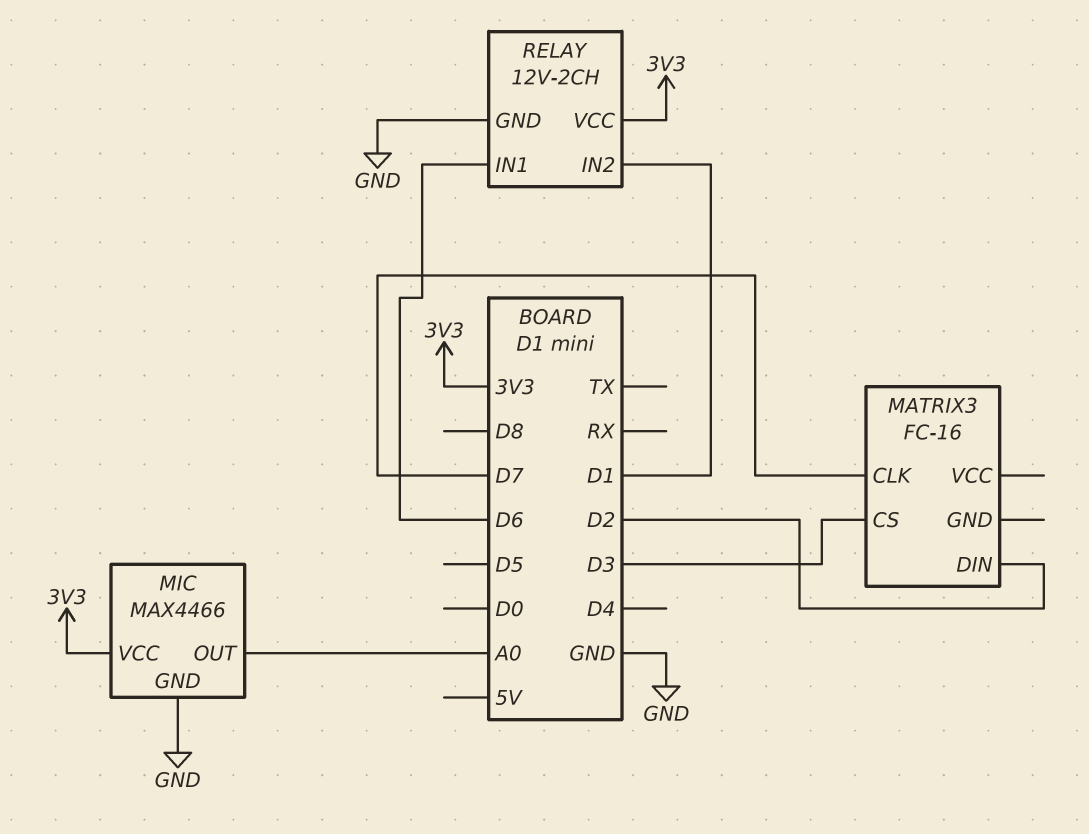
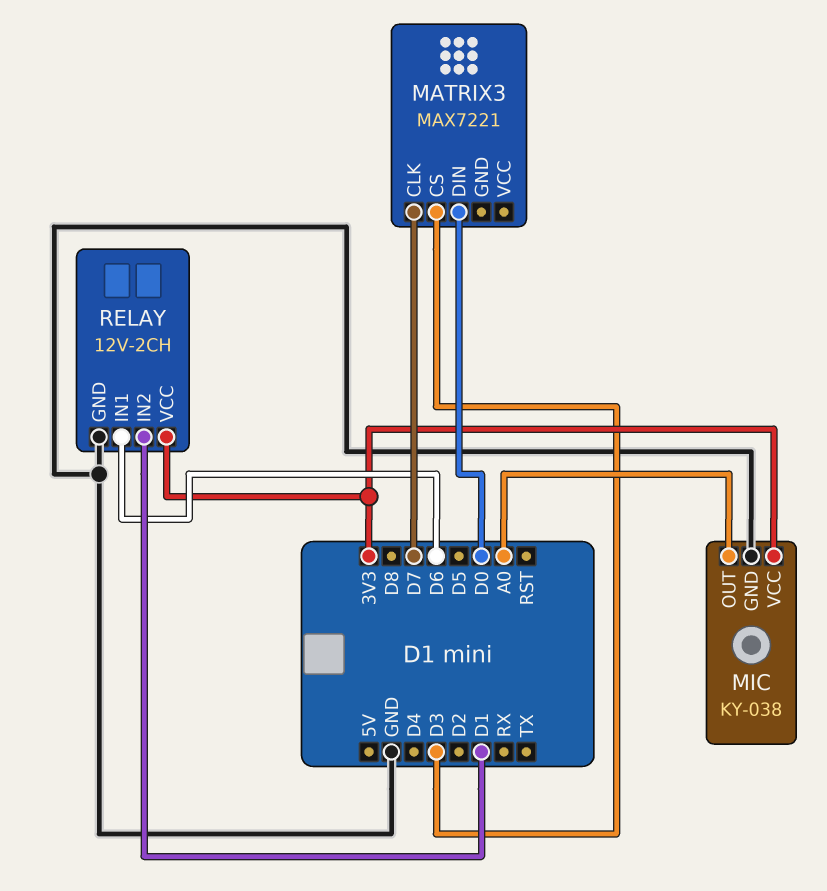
MATRIX3: FC-16 -> MAX7221
MATRIX3 pin DIN: D2 -> D0
MIC: MAX4466 -> KY-038

